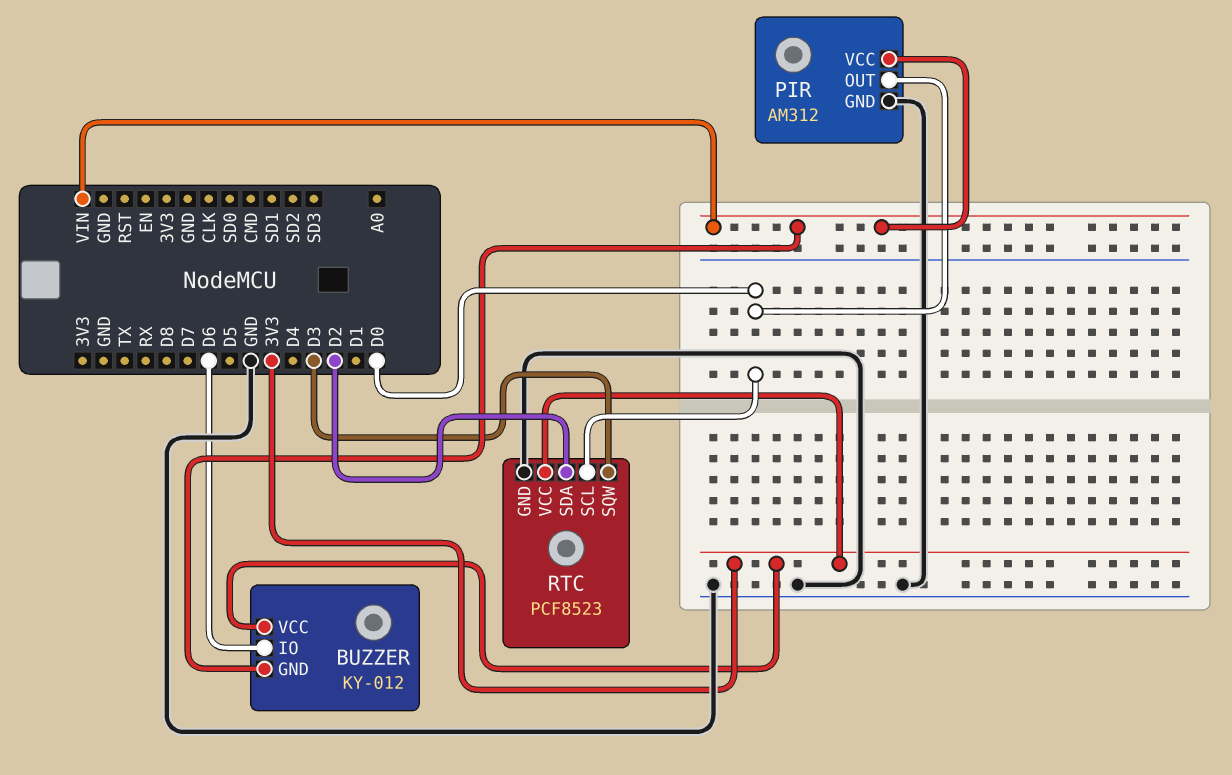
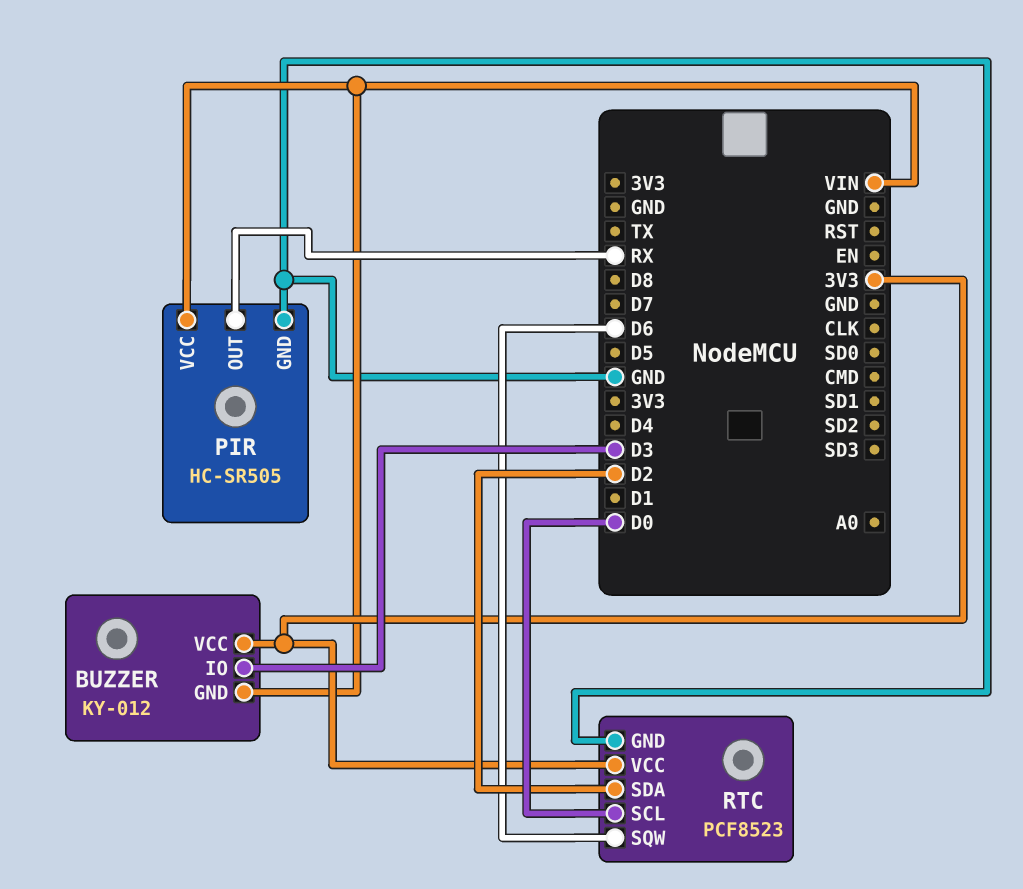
BUZZER pin IO: D6 -> D3
PIR: AM312 -> HC-SR505
PIR pin OUT: D0 -> RX
RTC pin SQW: D3 -> D6

